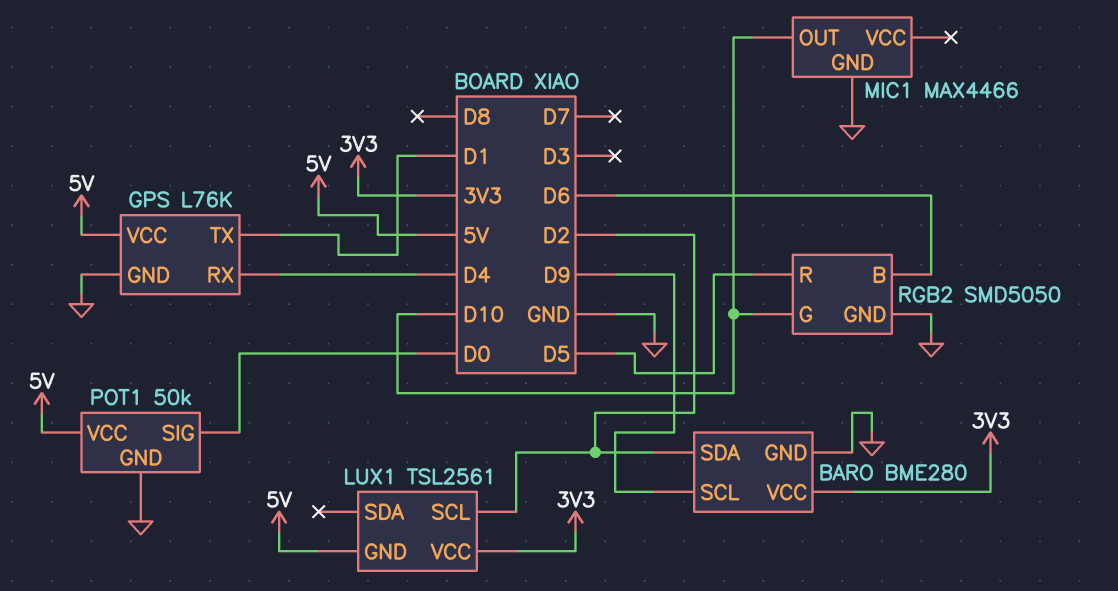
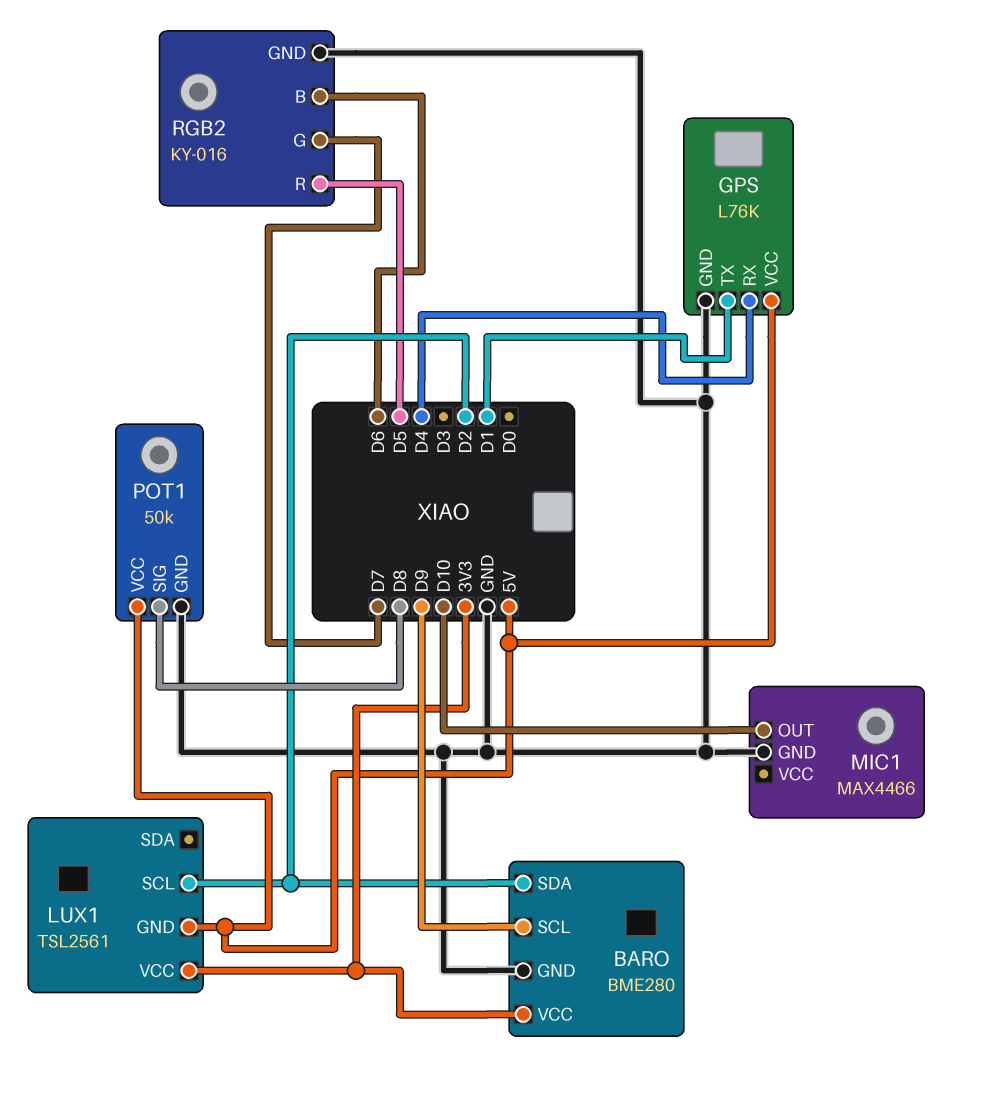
POT1 pin SIG: D0 -> D8
RGB2: SMD5050 -> KY-016
RGB2 pin G: D10 -> D7

